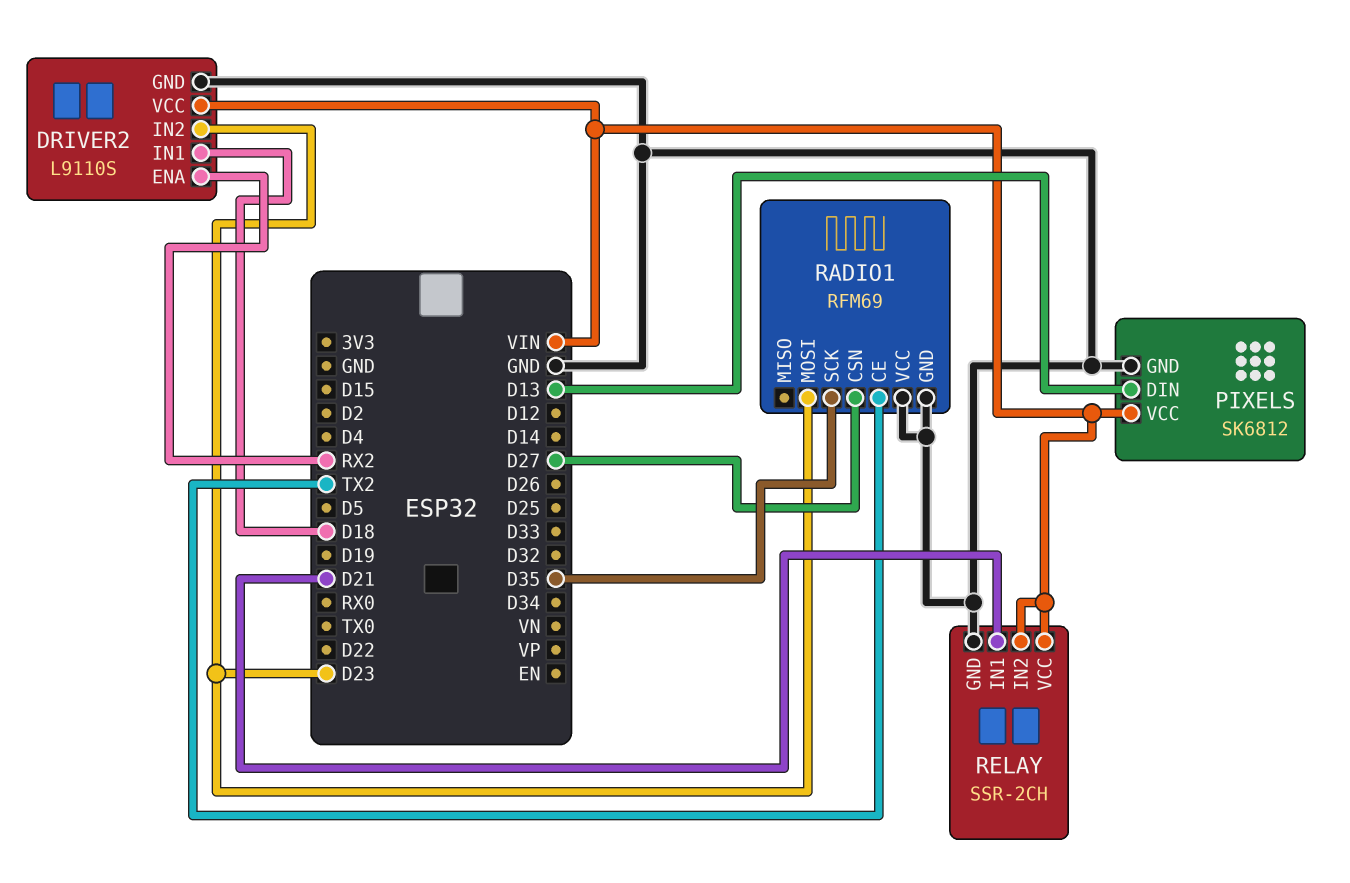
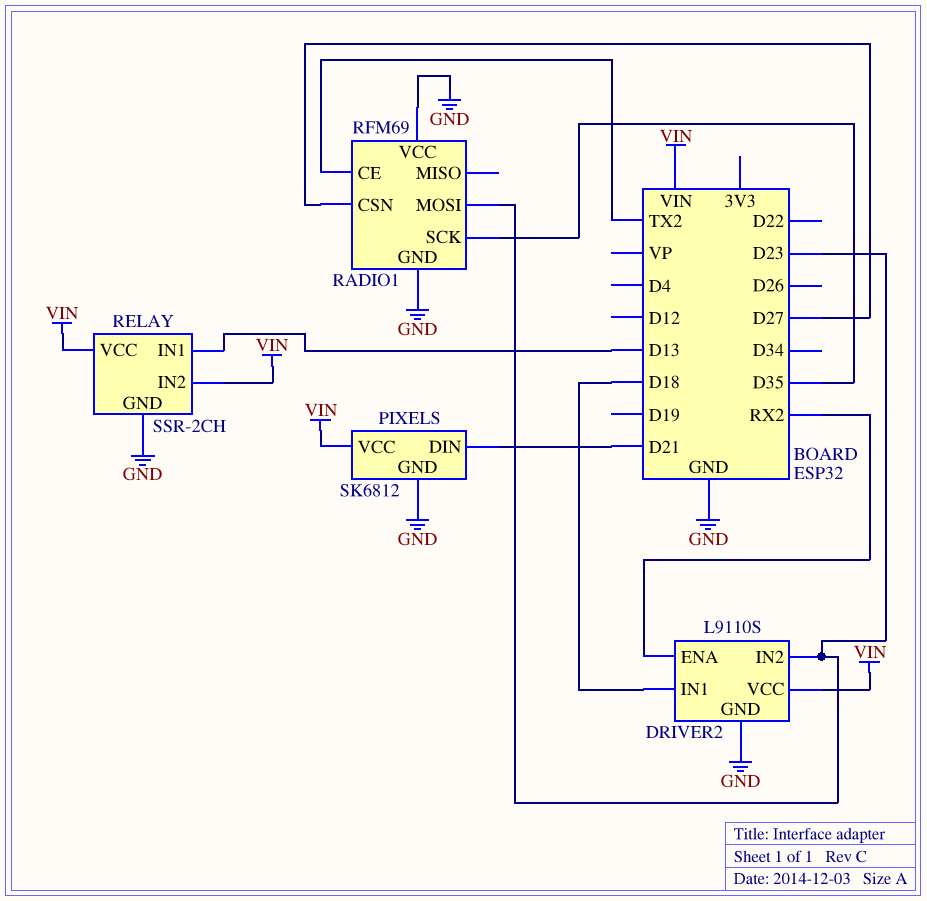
PIXELS pin DIN: D13 -> D21
RELAY pin IN1: D21 -> D13

